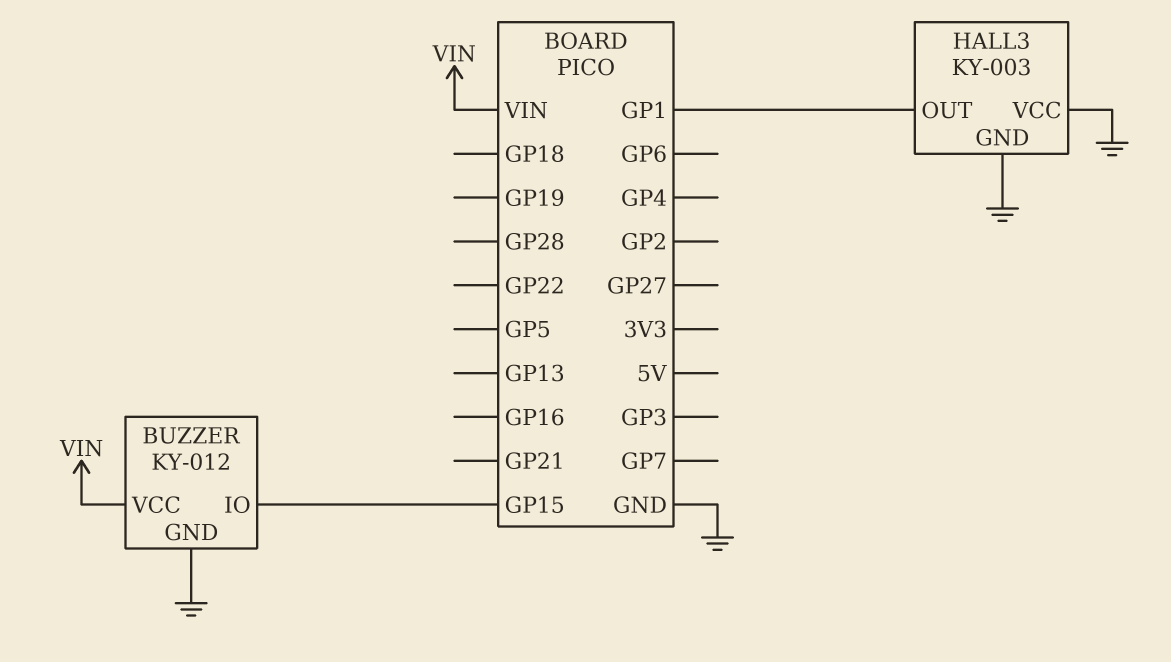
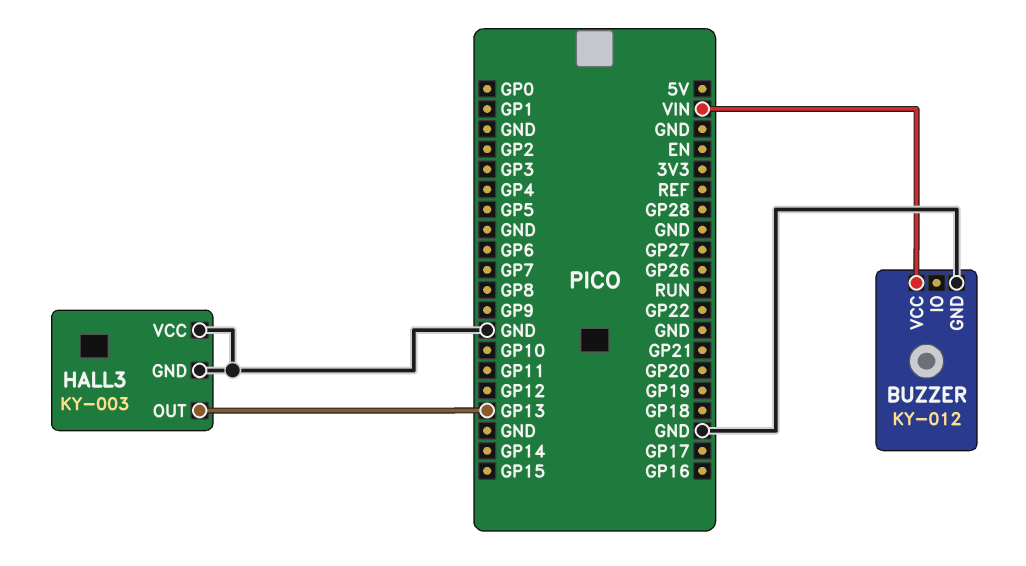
BUZZER pin IO: GP15 -> none
HALL3 pin OUT: GP1 -> GP13

